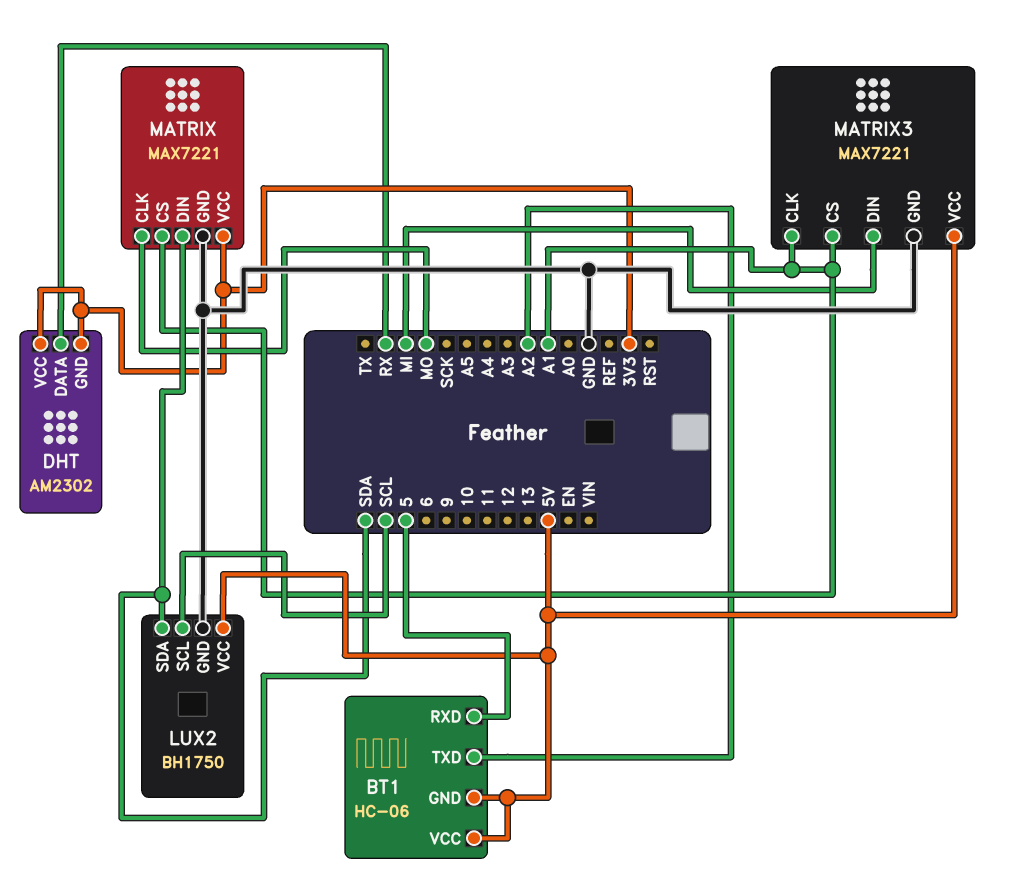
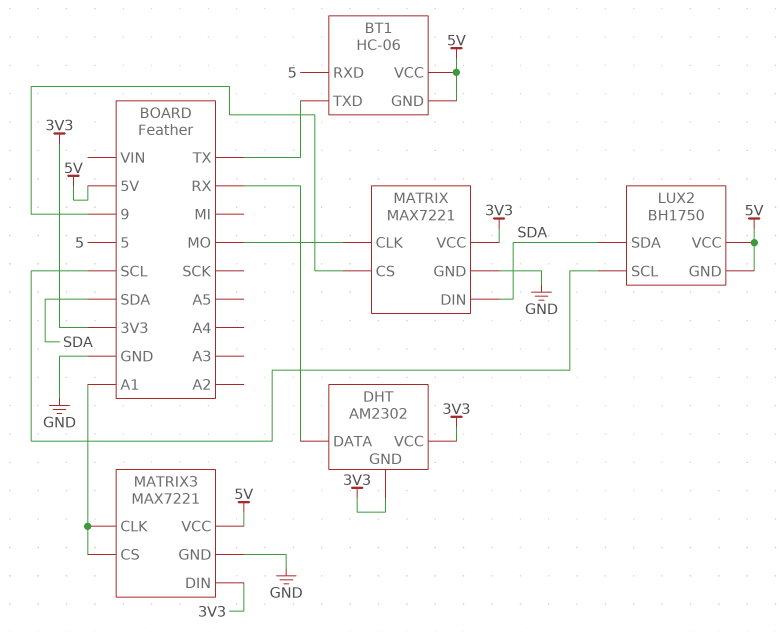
BT1 pin TXD: A2 -> TX
LUX2 pin GND: GND -> 5V
MATRIX pin CS: A1 -> 9
MATRIX3 pin DIN: MI -> 3V3

